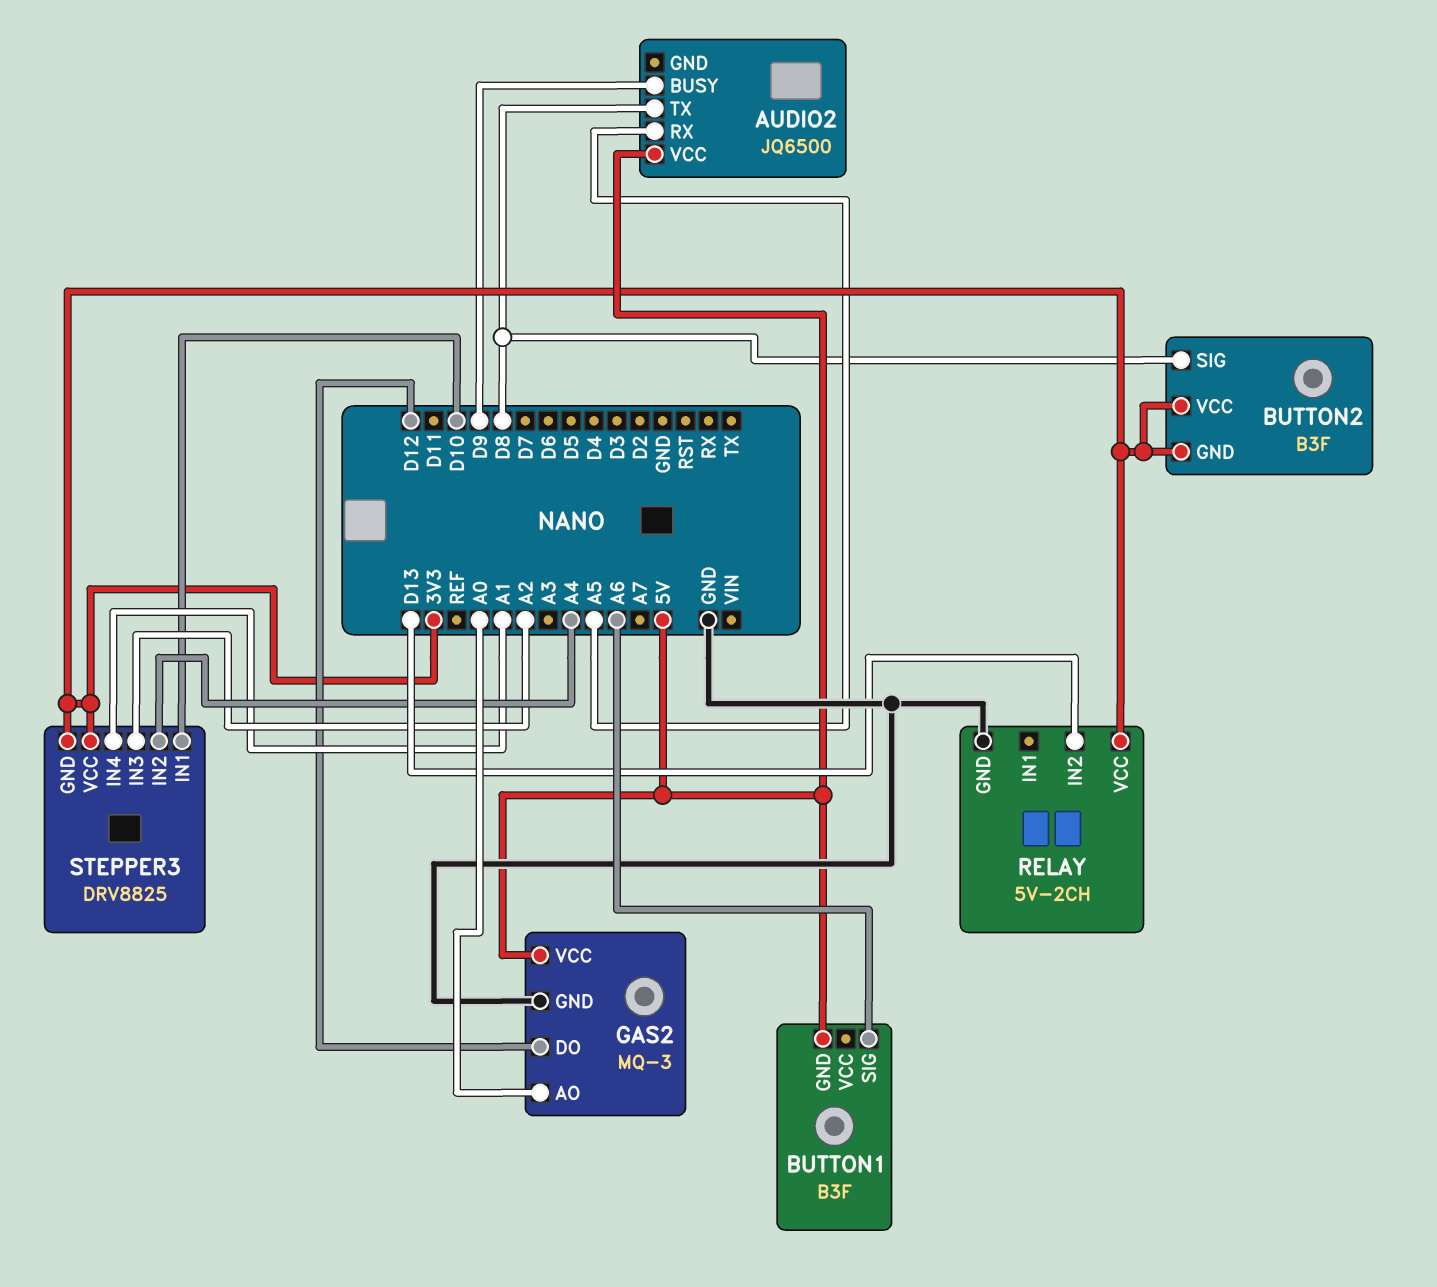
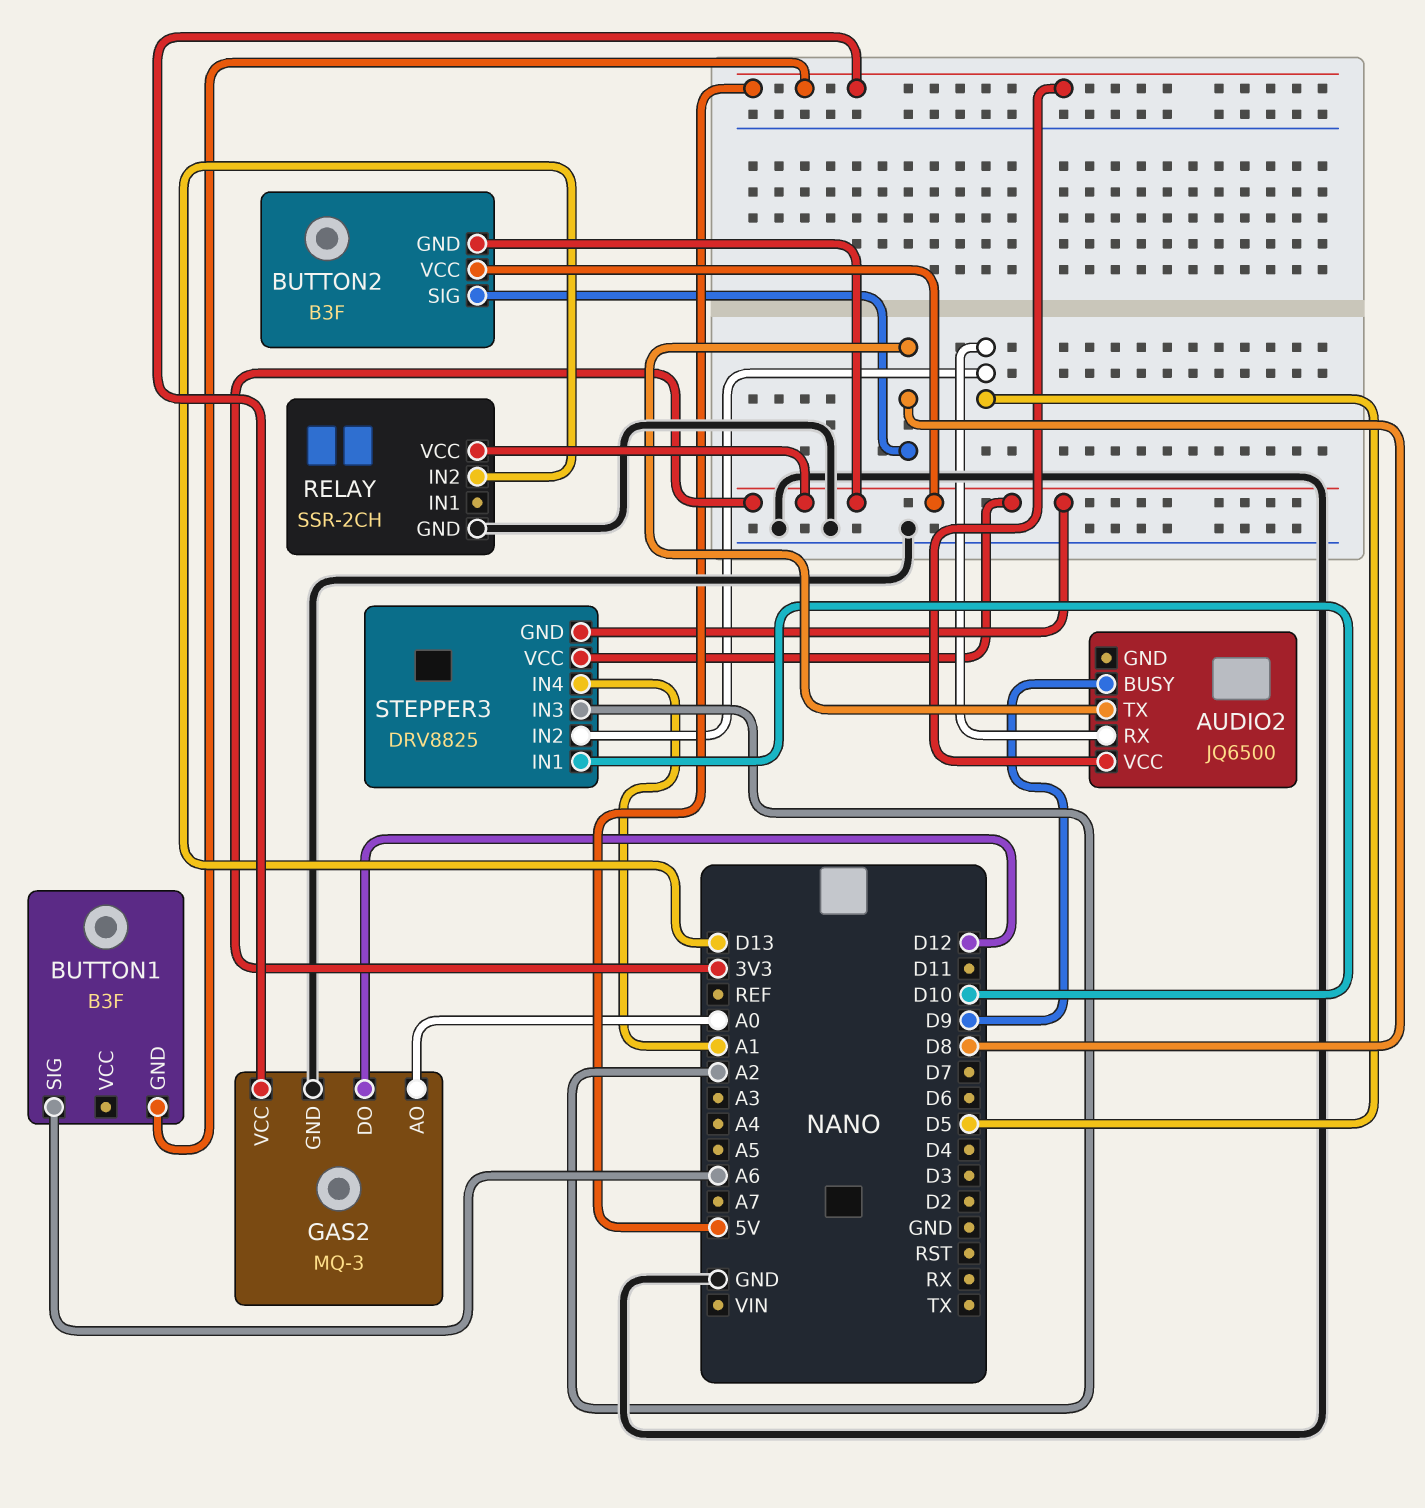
AUDIO2 pin RX: A5 -> D5
RELAY: 5V-2CH -> SSR-2CH
STEPPER3 pin IN2: A4 -> D5

